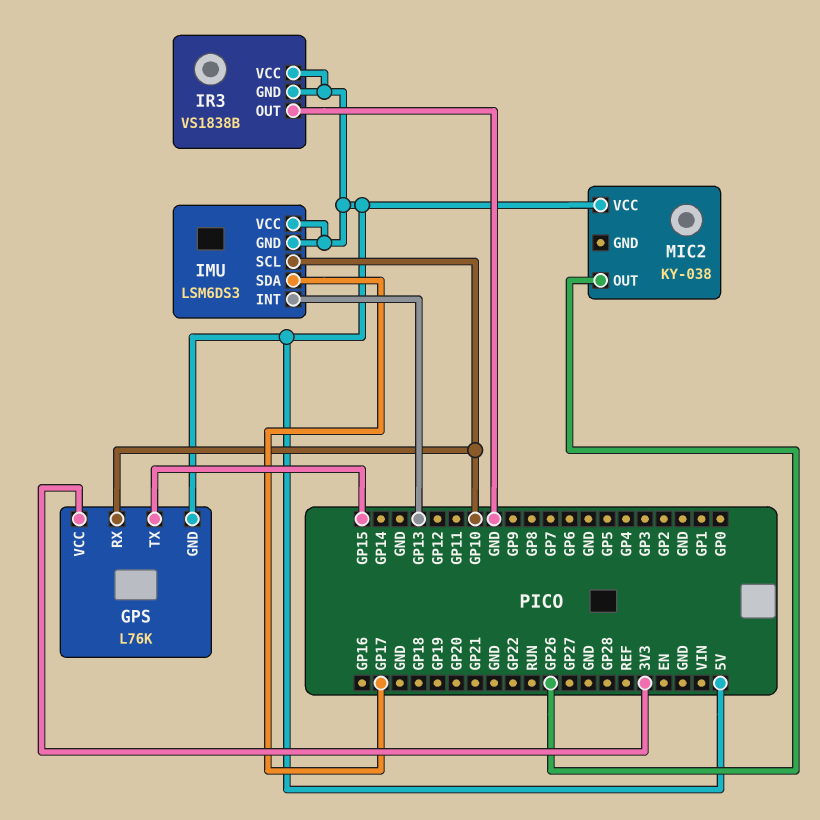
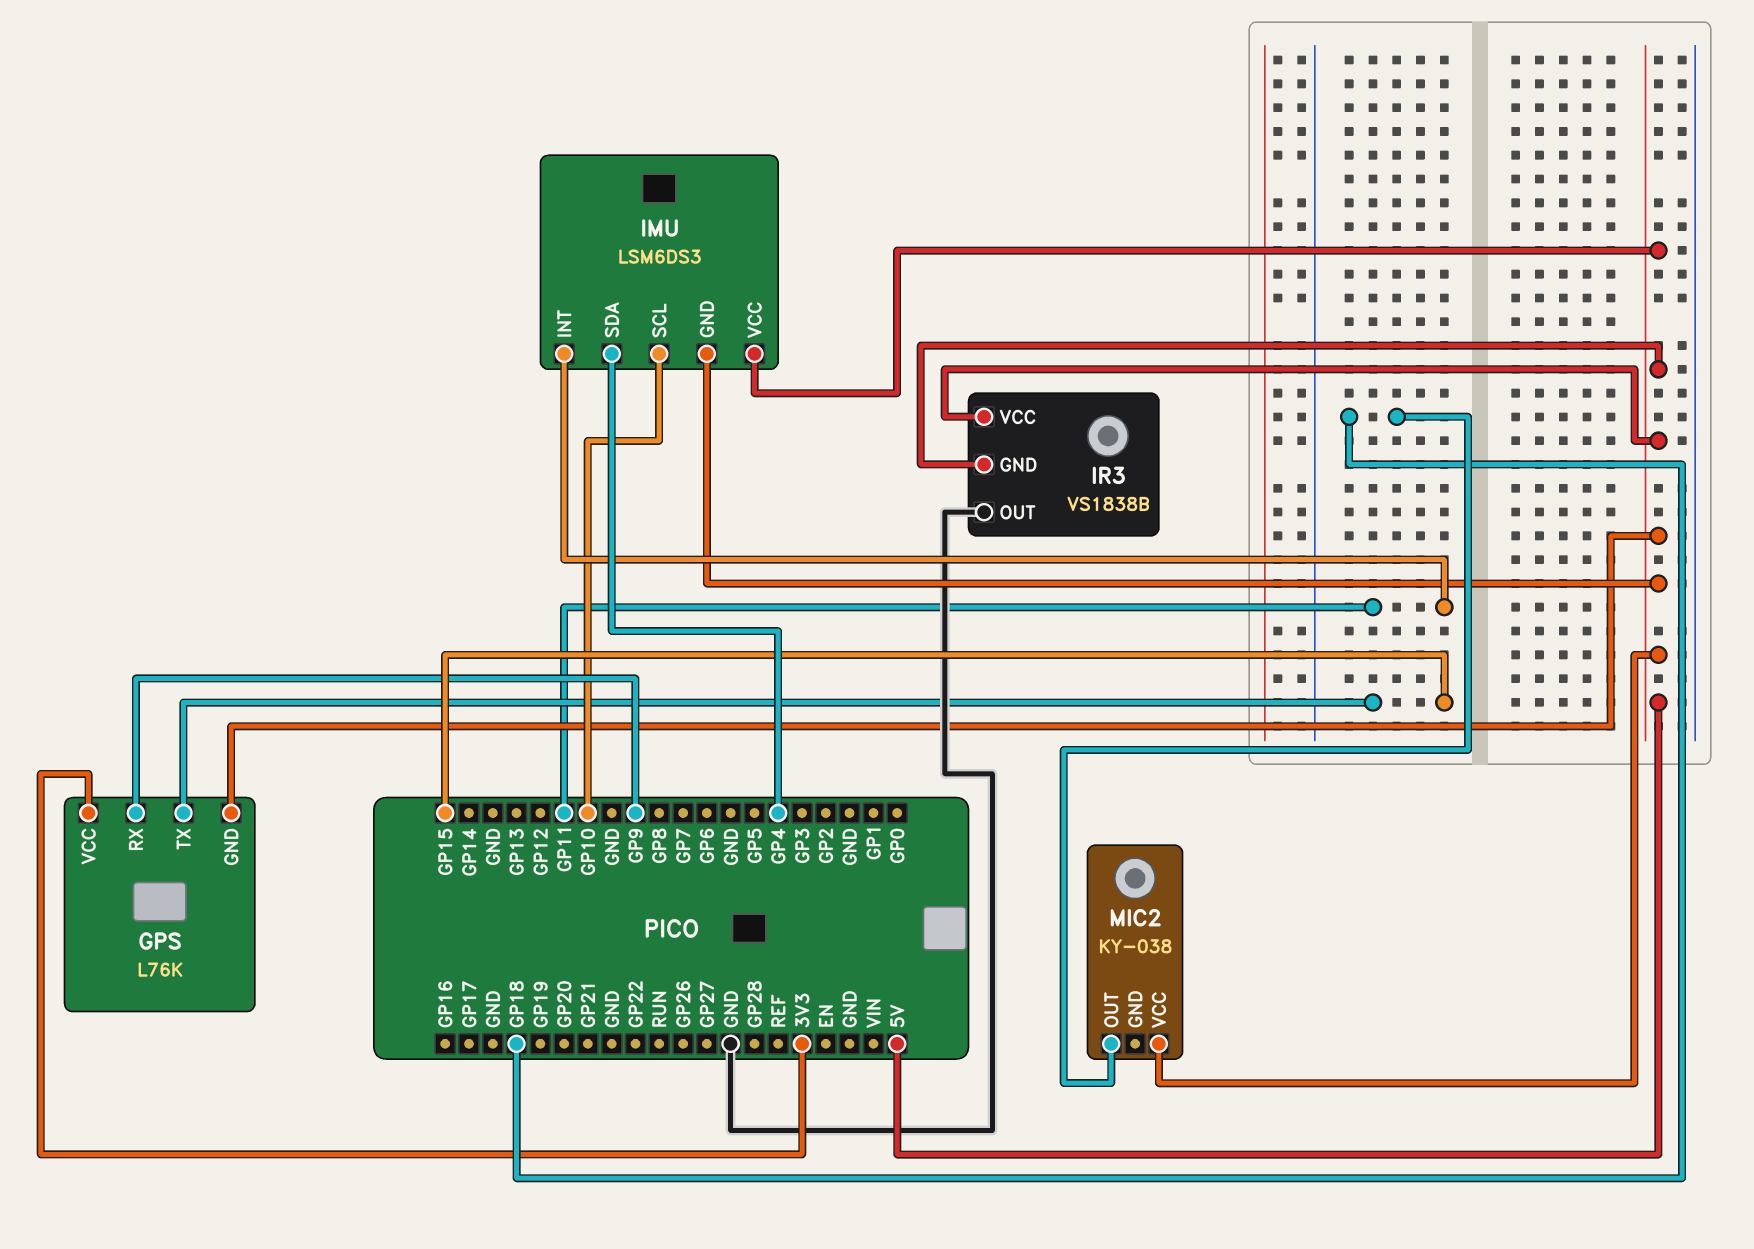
GPS pin RX: GP10 -> GP9
IMU pin INT: GP13 -> GP11
IMU pin SDA: GP17 -> GP4
MIC2 pin OUT: GP26 -> GP18

